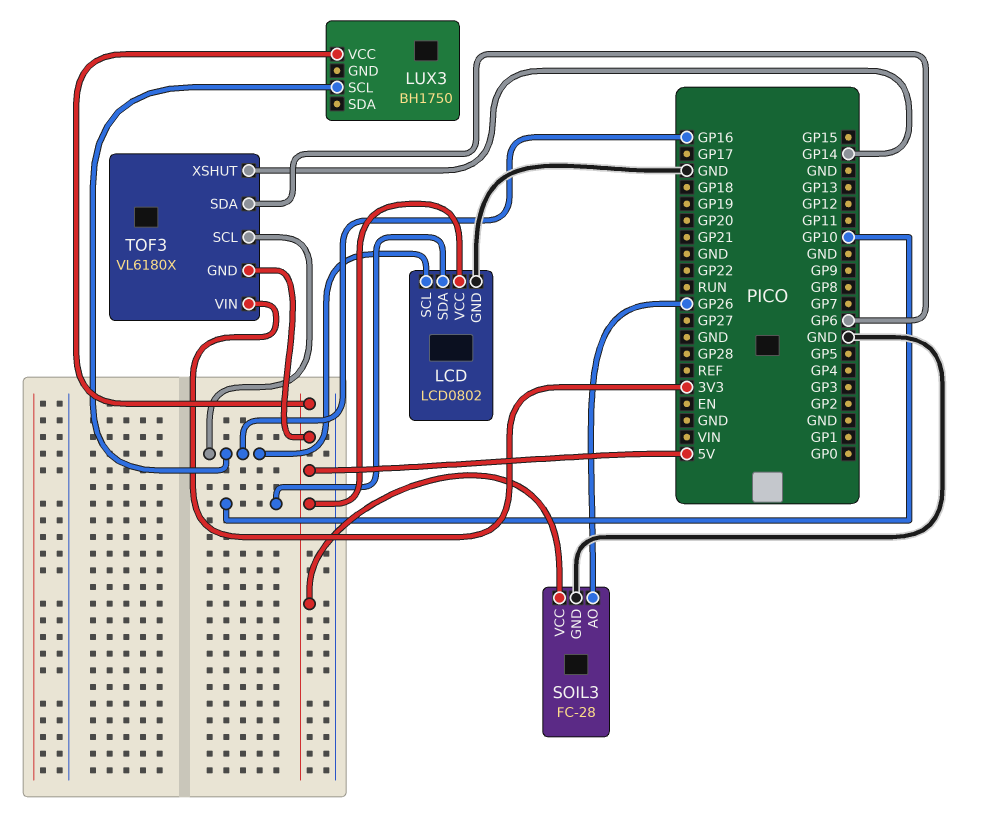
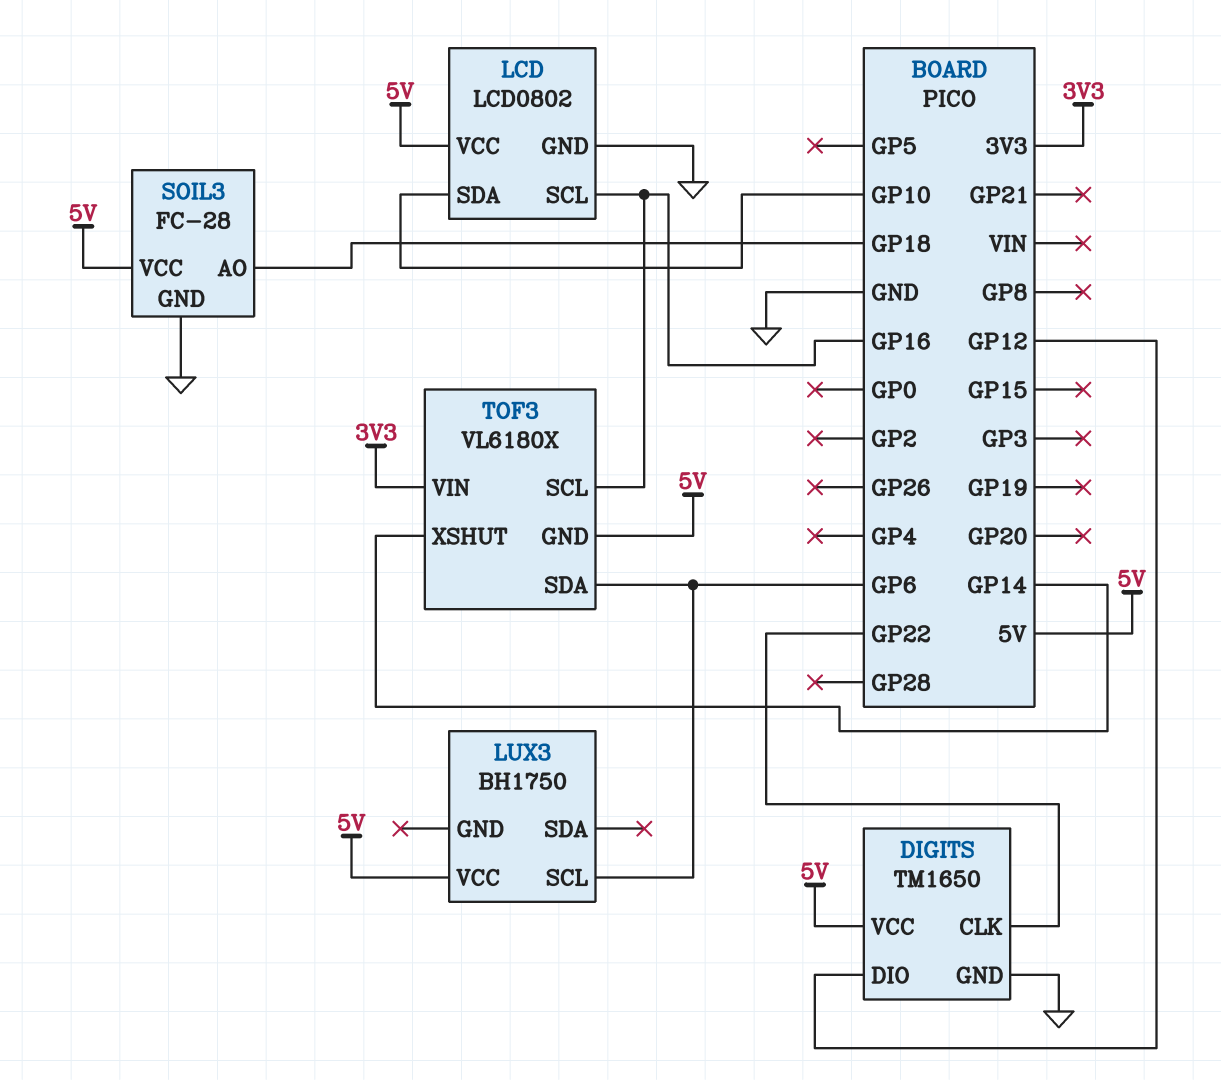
DIGITS: none -> TM1650
DIGITS pin CLK: none -> GP22
DIGITS pin DIO: none -> GP12
DIGITS pin GND: none -> GND
DIGITS pin VCC: none -> 5V
LUX3 pin SCL: GP16 -> GP6
SOIL3 pin AO: GP26 -> GP18

